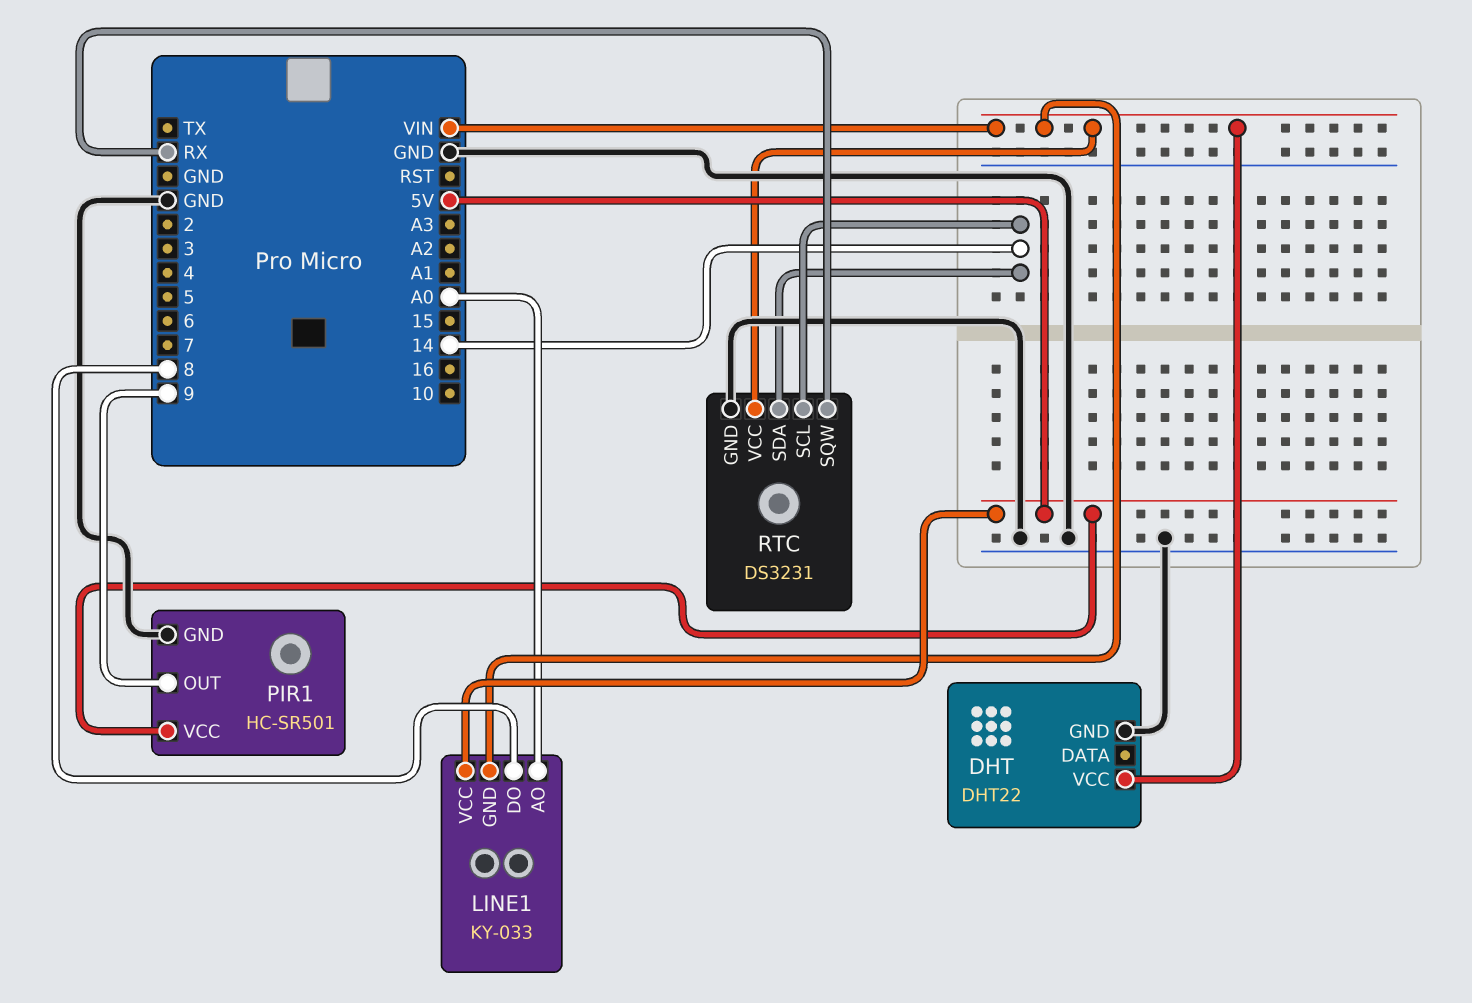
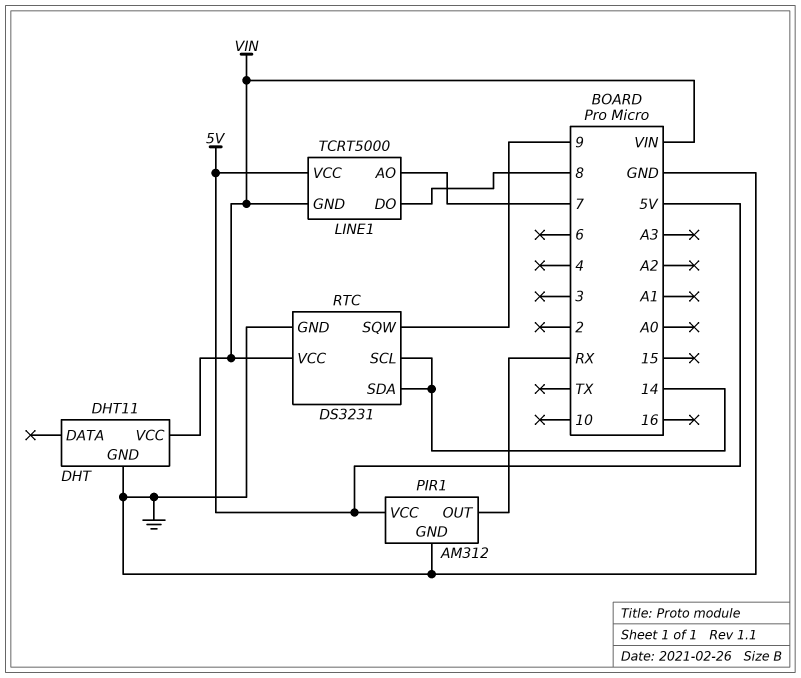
DHT: DHT22 -> DHT11
LINE1: KY-033 -> TCRT5000
LINE1 pin AO: A0 -> 7
PIR1: HC-SR501 -> AM312
PIR1 pin OUT: 9 -> RX
RTC pin SQW: RX -> 9

